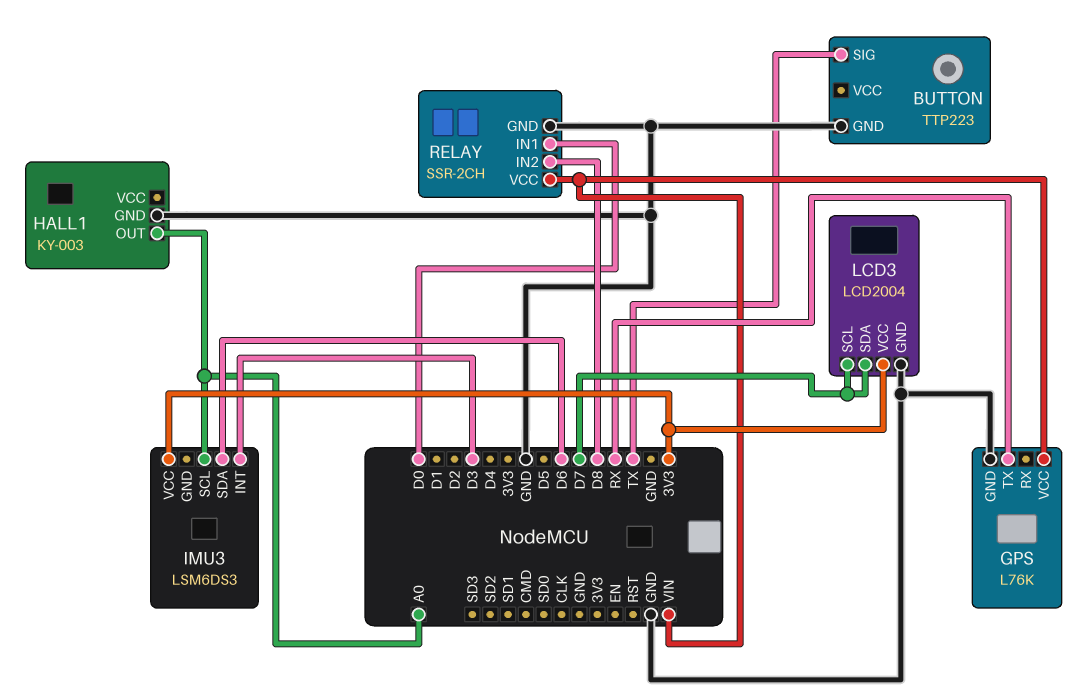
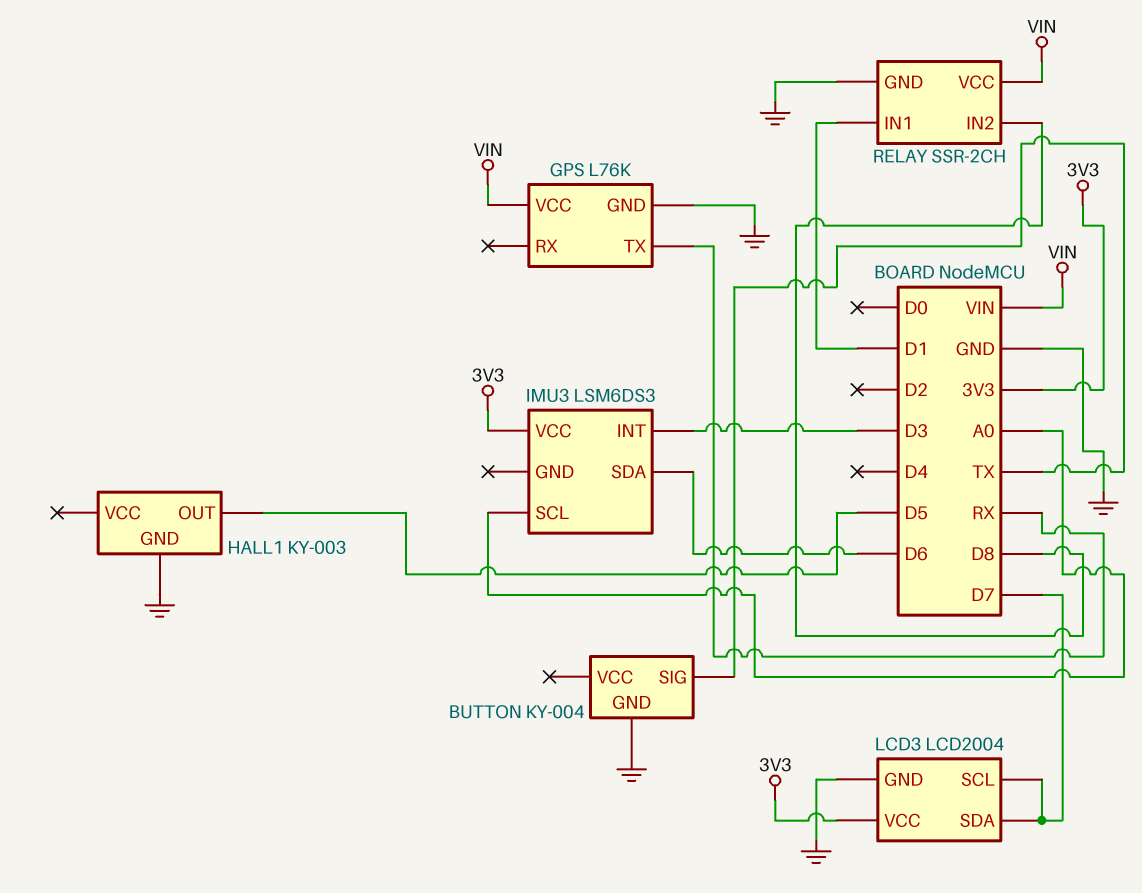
BUTTON: TTP223 -> KY-004
HALL1 pin OUT: A0 -> D5
RELAY pin IN1: D0 -> D1

